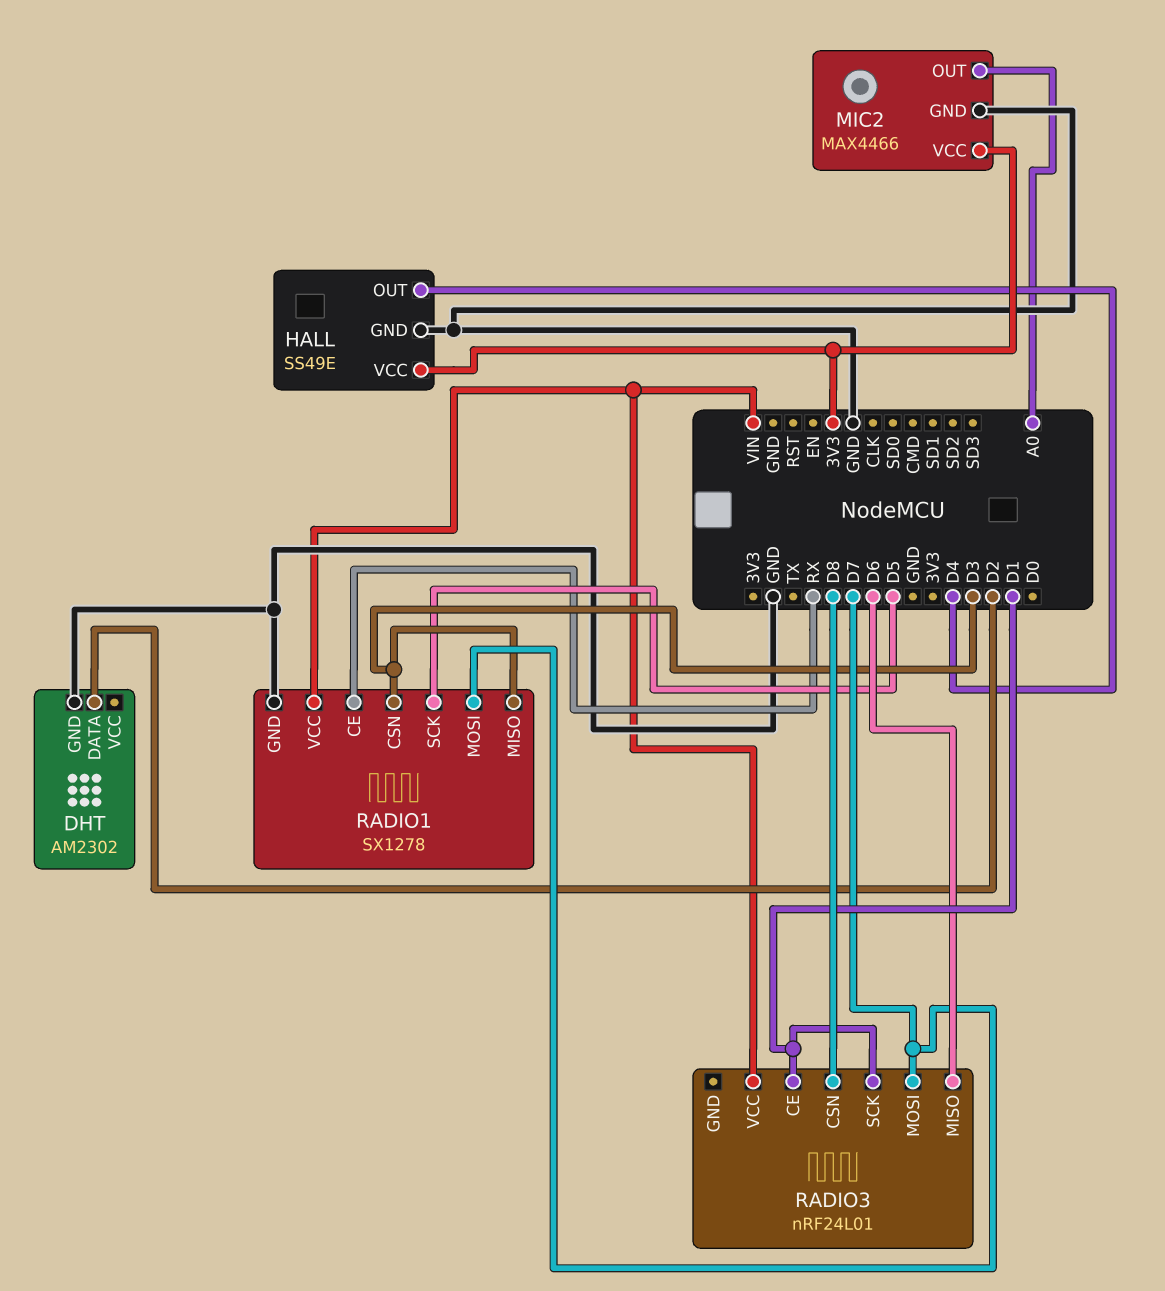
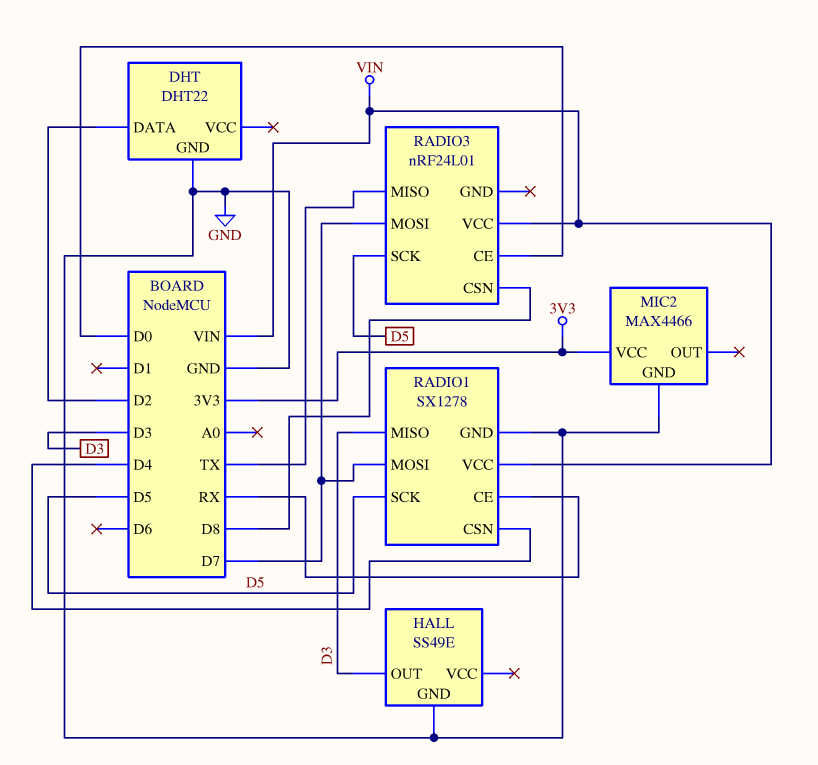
DHT: AM2302 -> DHT22
HALL pin OUT: D4 -> D3
HALL pin VCC: 3V3 -> none
MIC2 pin OUT: A0 -> none
RADIO1 pin CSN: D3 -> D4
RADIO3 pin CE: D1 -> D0
RADIO3 pin MISO: D6 -> TX
RADIO3 pin SCK: D1 -> D5

